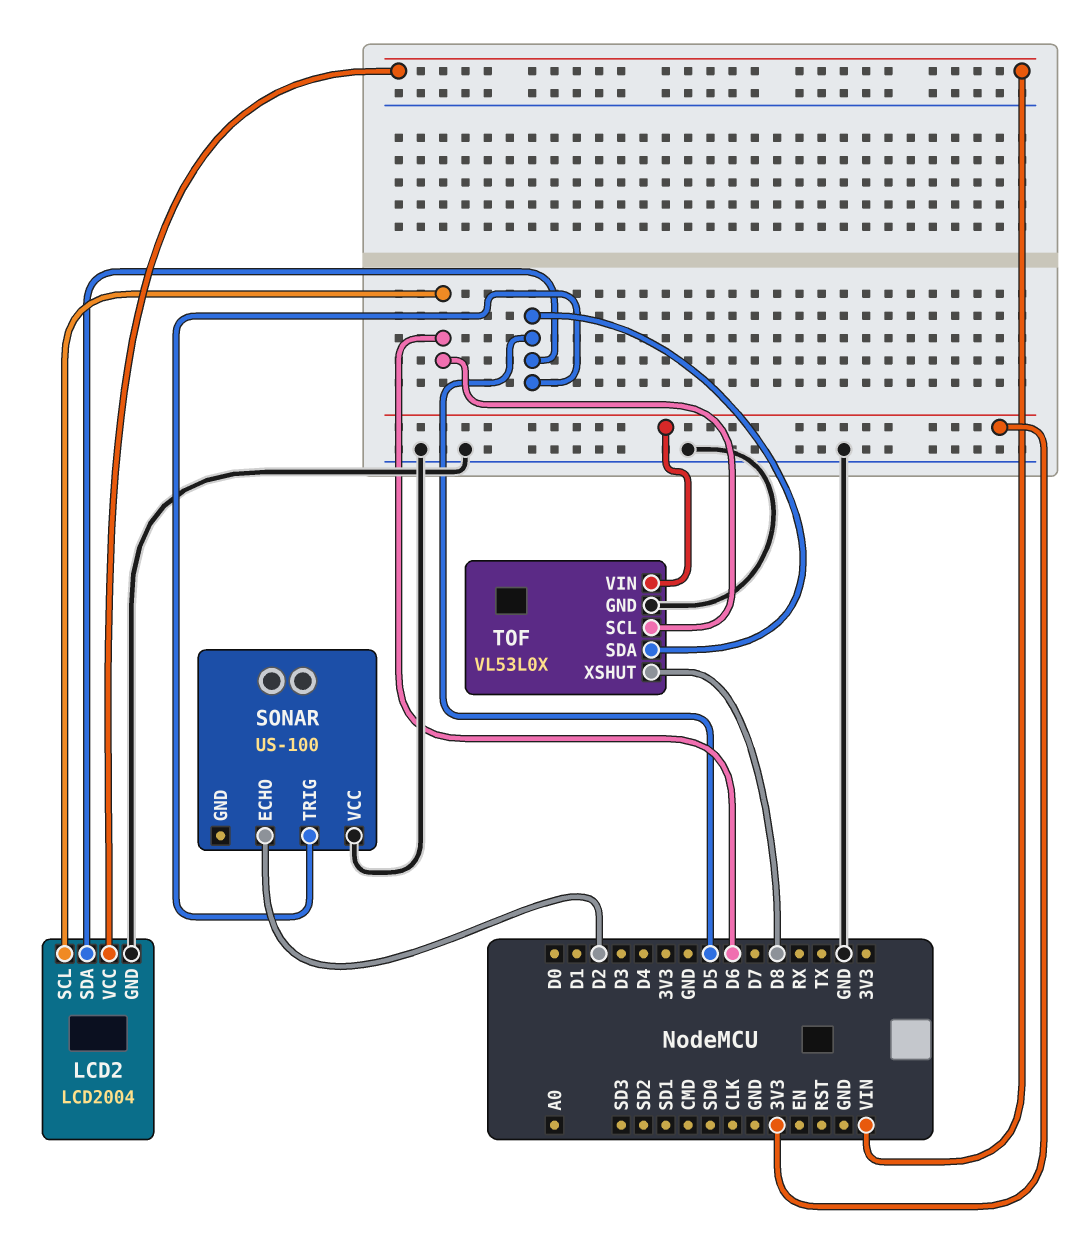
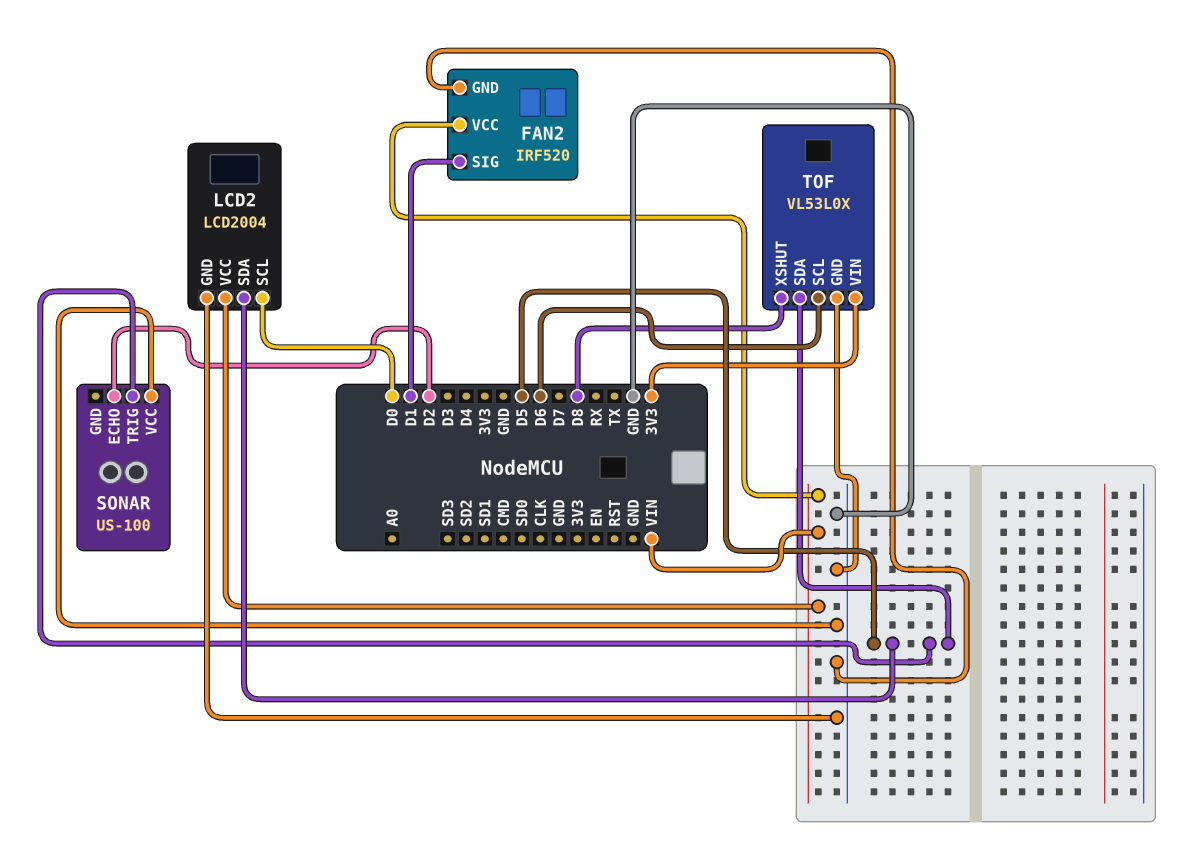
FAN2: none -> IRF520
FAN2 pin GND: none -> GND
FAN2 pin SIG: none -> D1
FAN2 pin VCC: none -> VIN
LCD2 pin SCL: D6 -> D0

